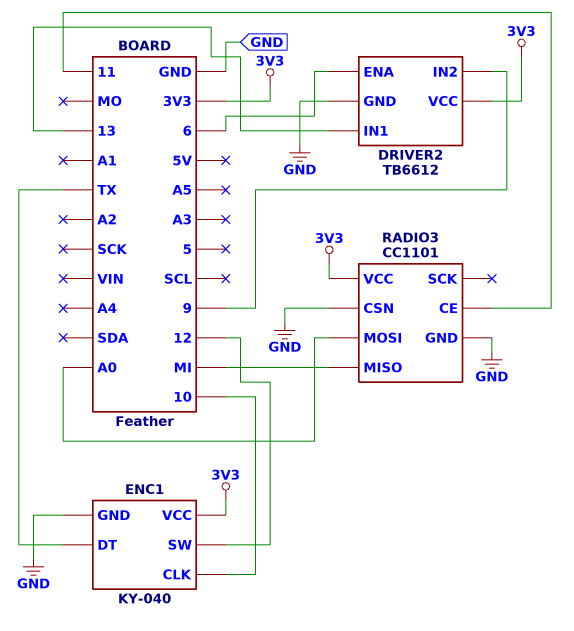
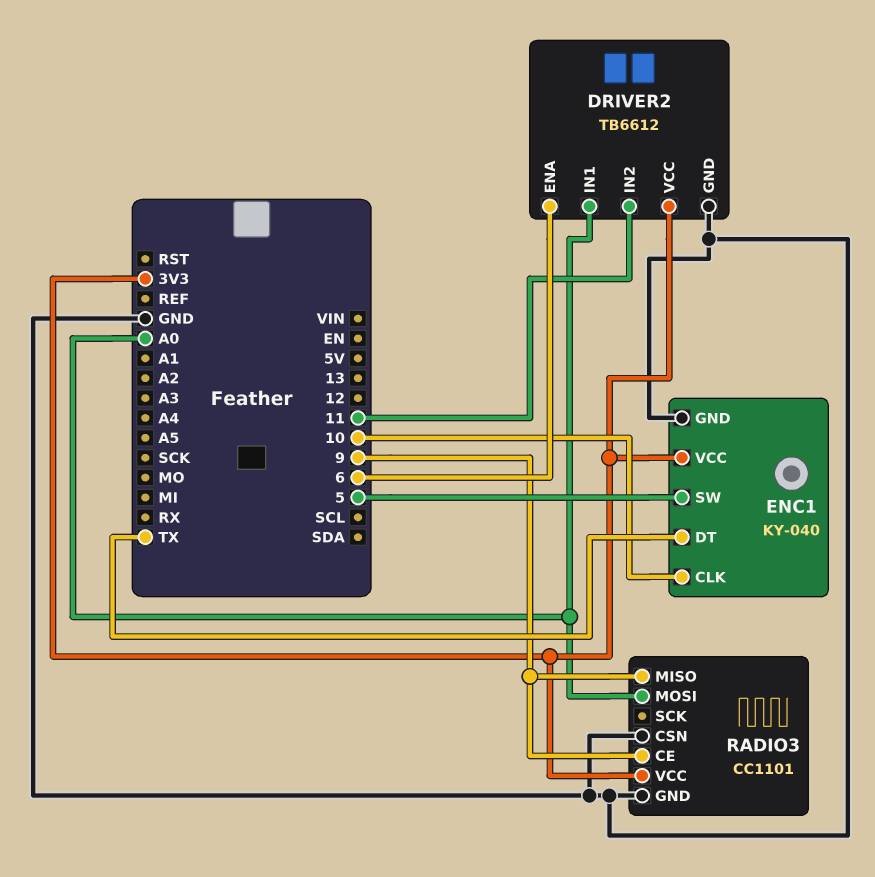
DRIVER2 pin IN1: 13 -> A0
DRIVER2 pin IN2: 9 -> 11
ENC1 pin SW: 12 -> 5
RADIO3 pin CE: 11 -> 9
RADIO3 pin MISO: MI -> 9

